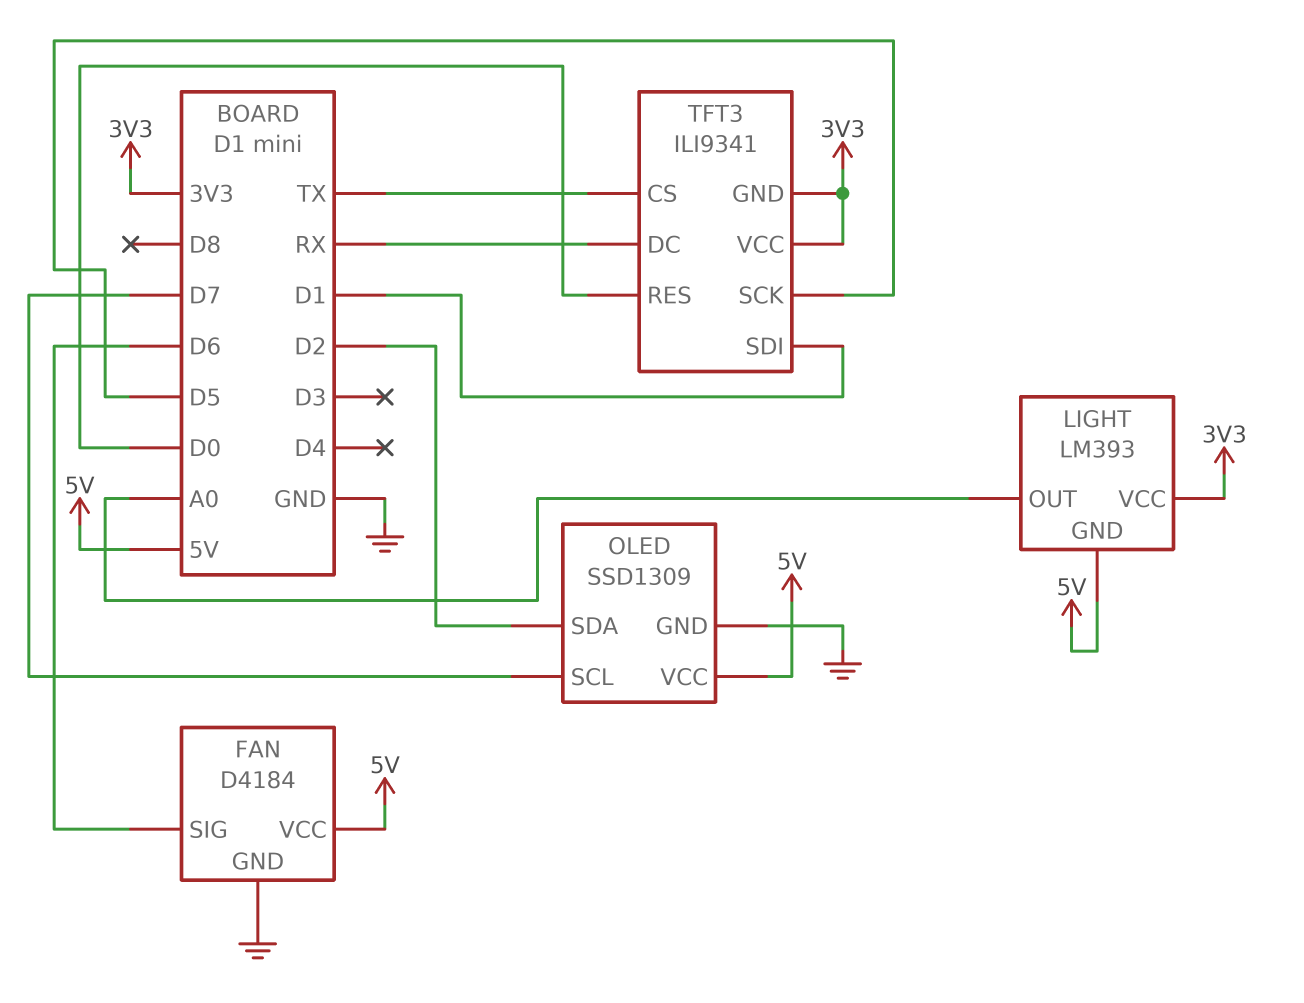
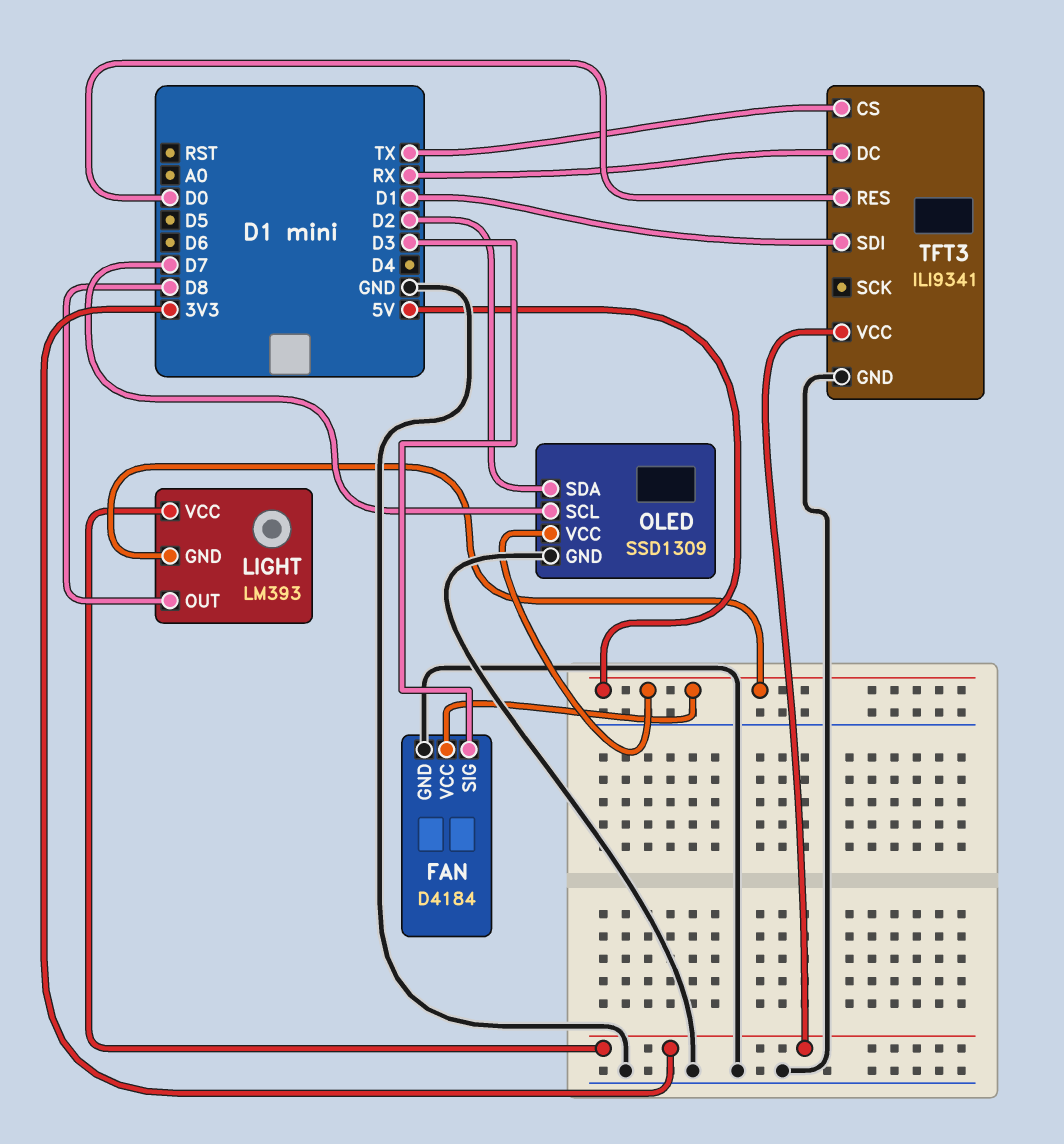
FAN pin SIG: D6 -> D3
LIGHT pin OUT: A0 -> D8
TFT3 pin GND: 3V3 -> GND
TFT3 pin SCK: D5 -> none

